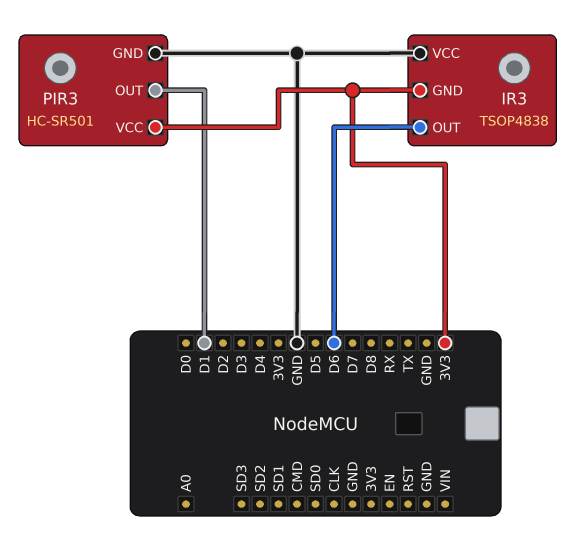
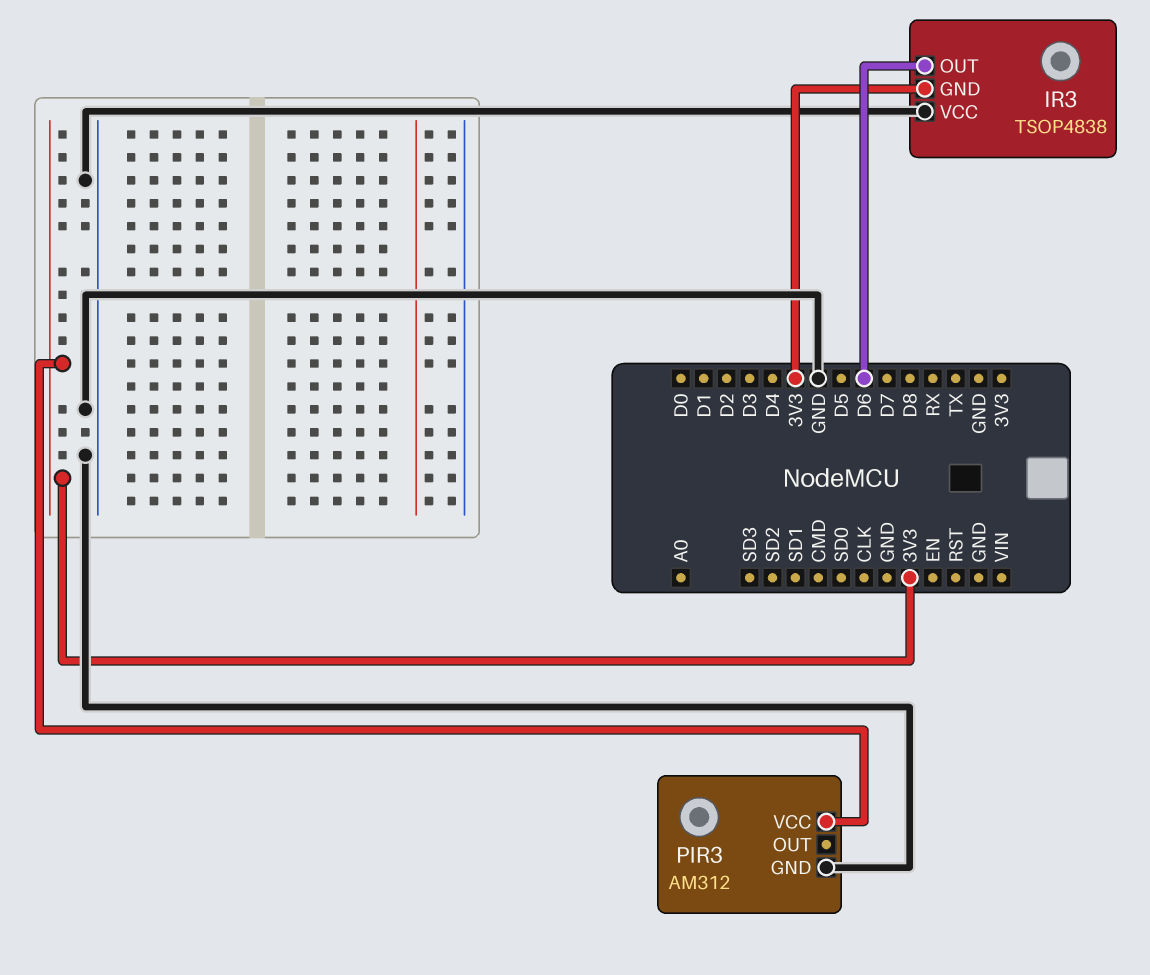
PIR3: HC-SR501 -> AM312
PIR3 pin OUT: D1 -> none

